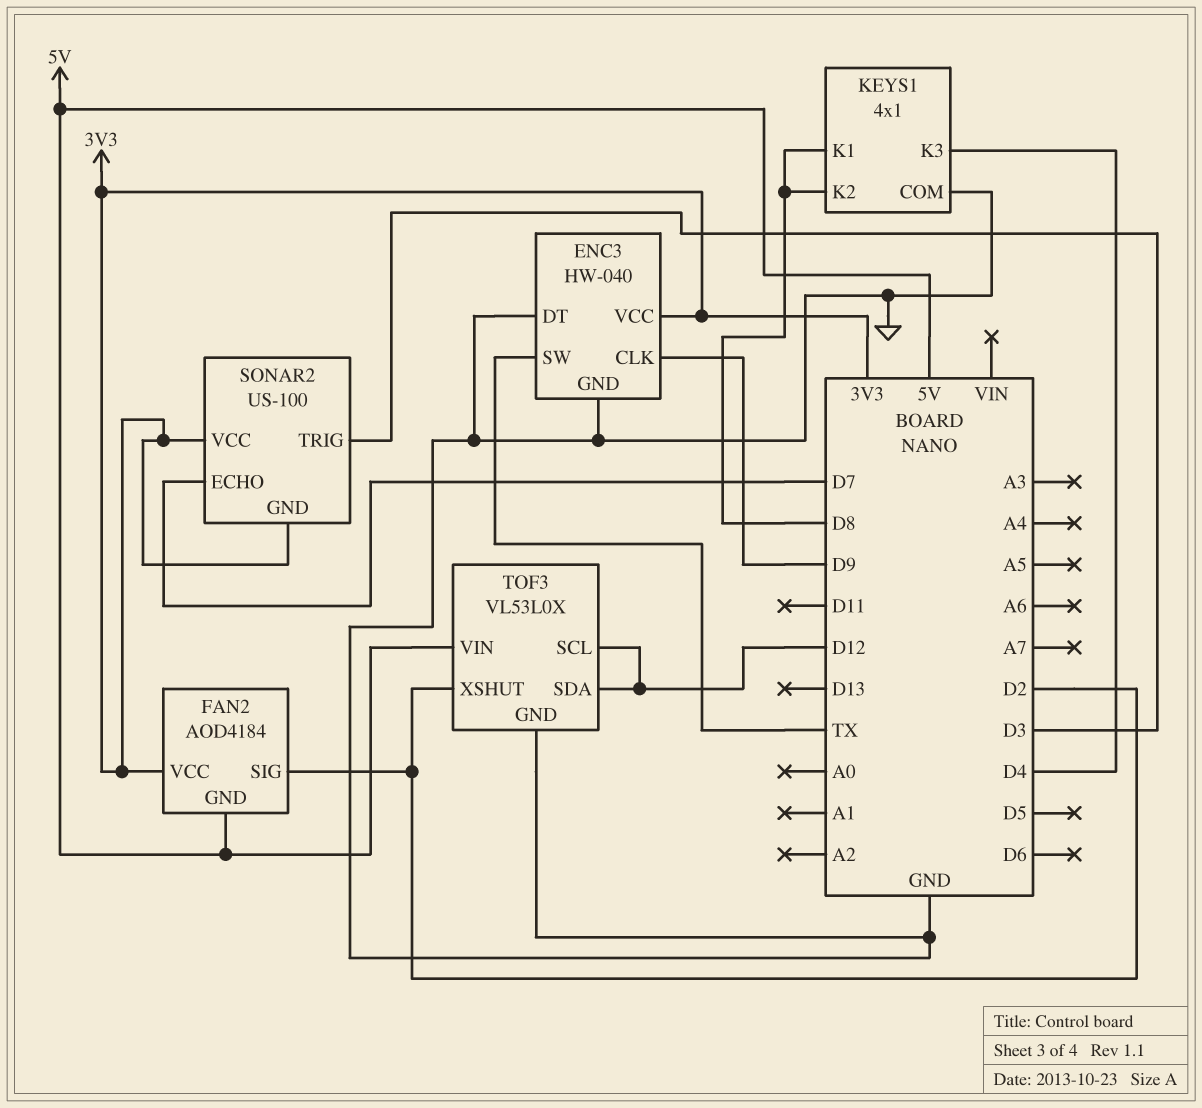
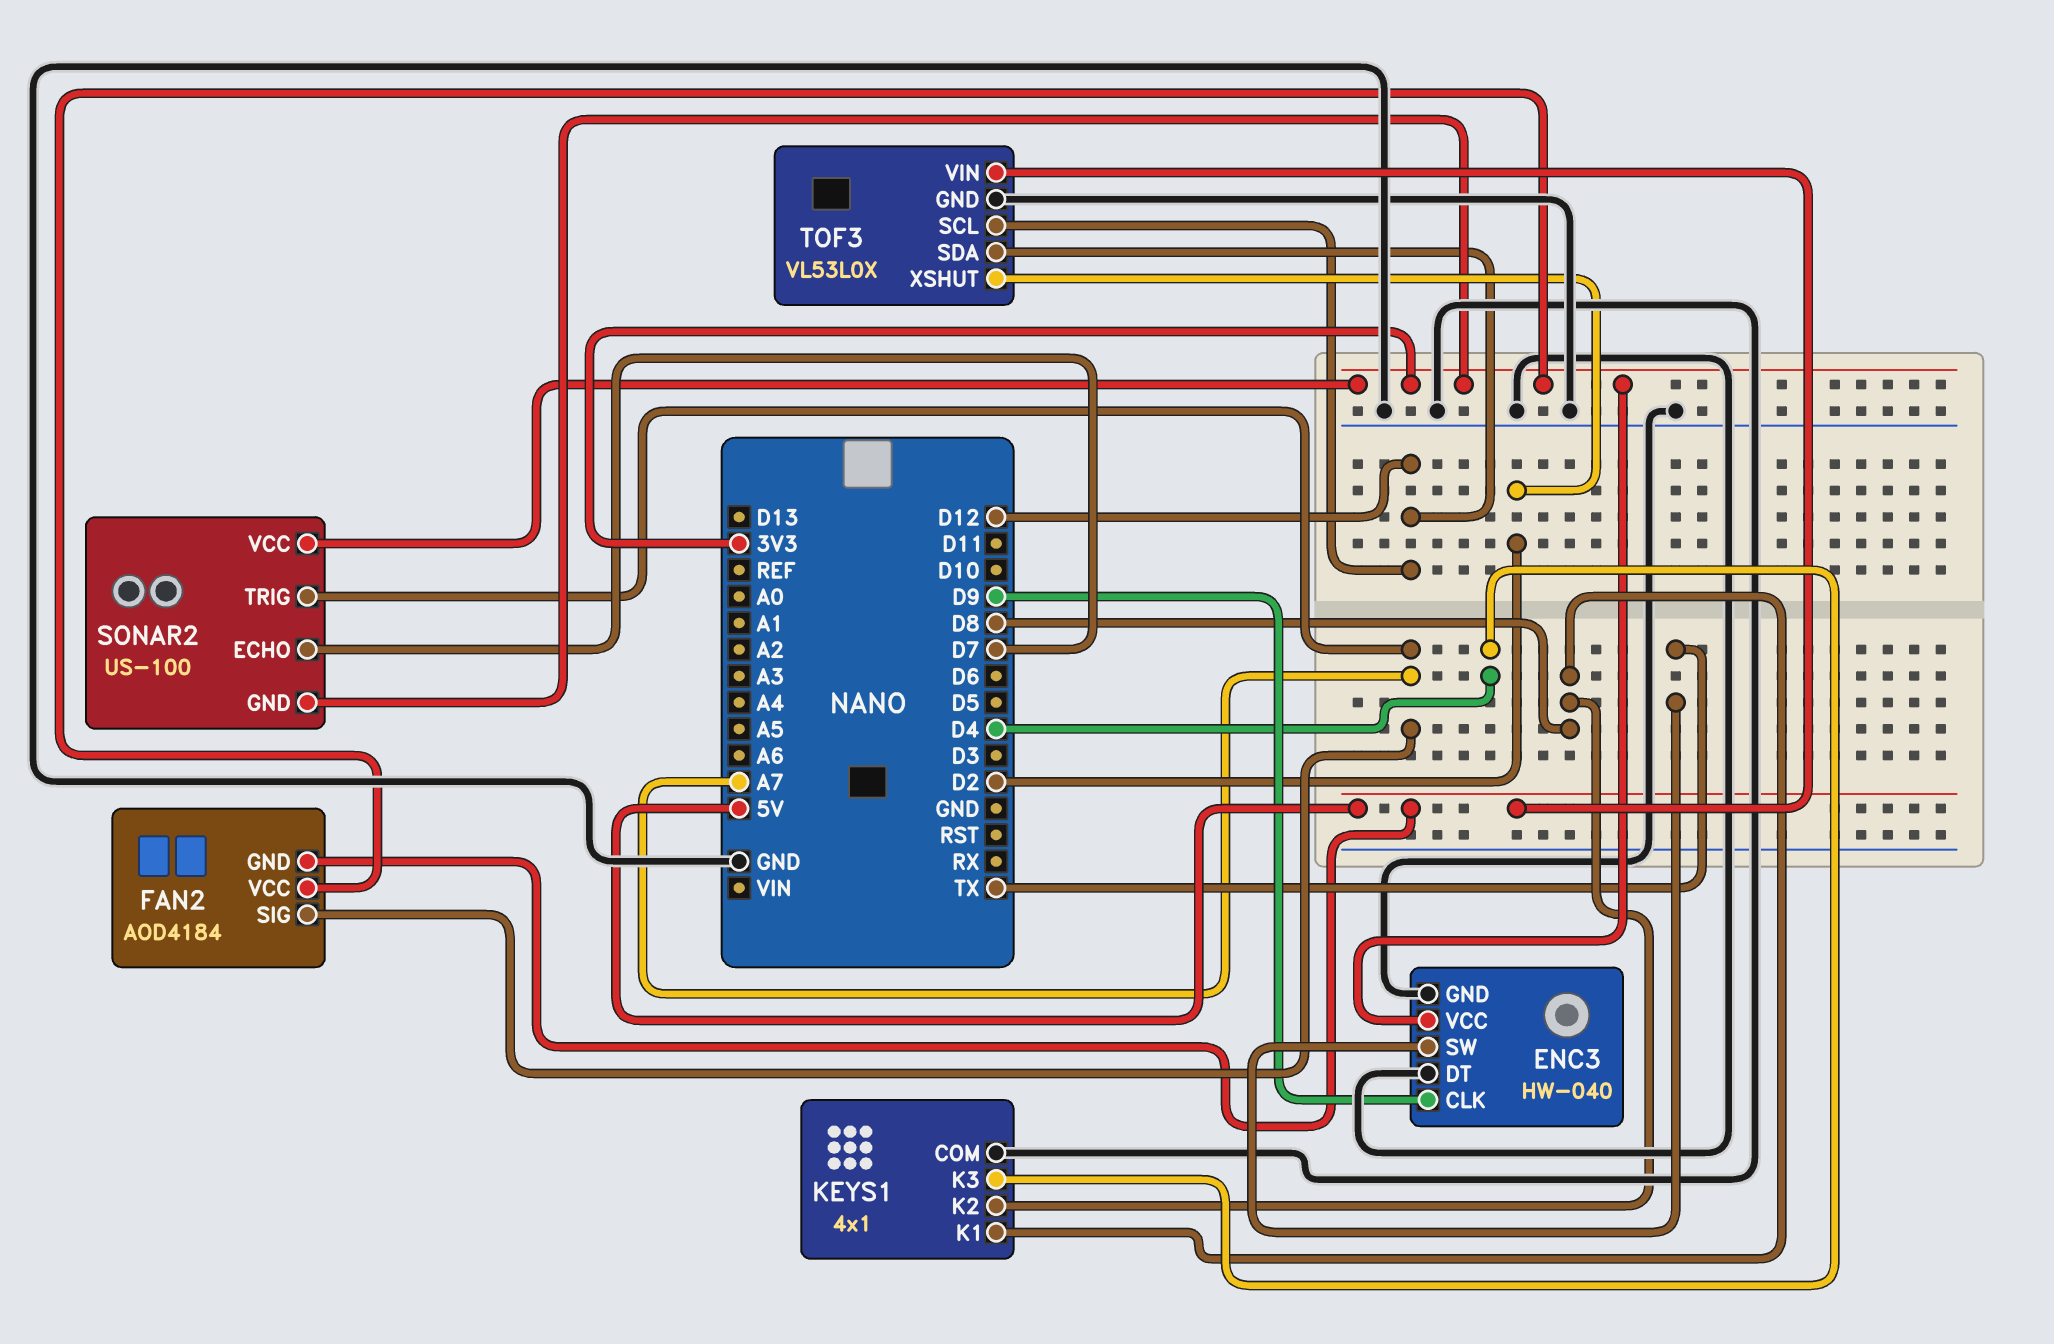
FAN2 pin SIG: D2 -> A7
SONAR2 pin TRIG: D3 -> A7

